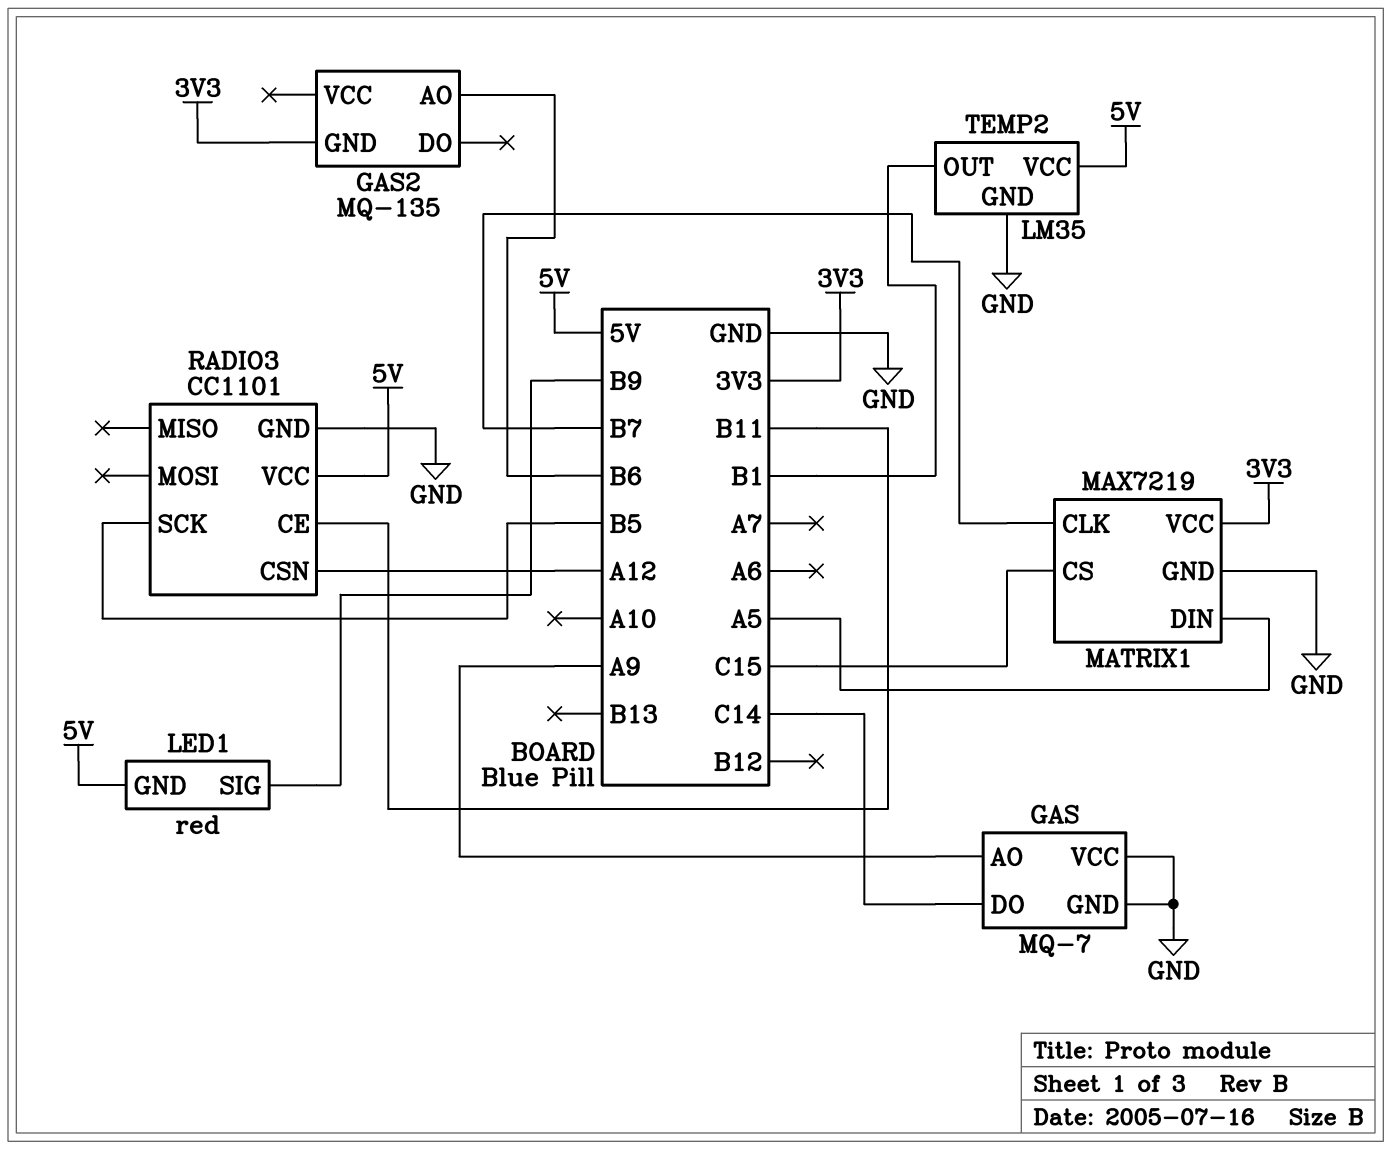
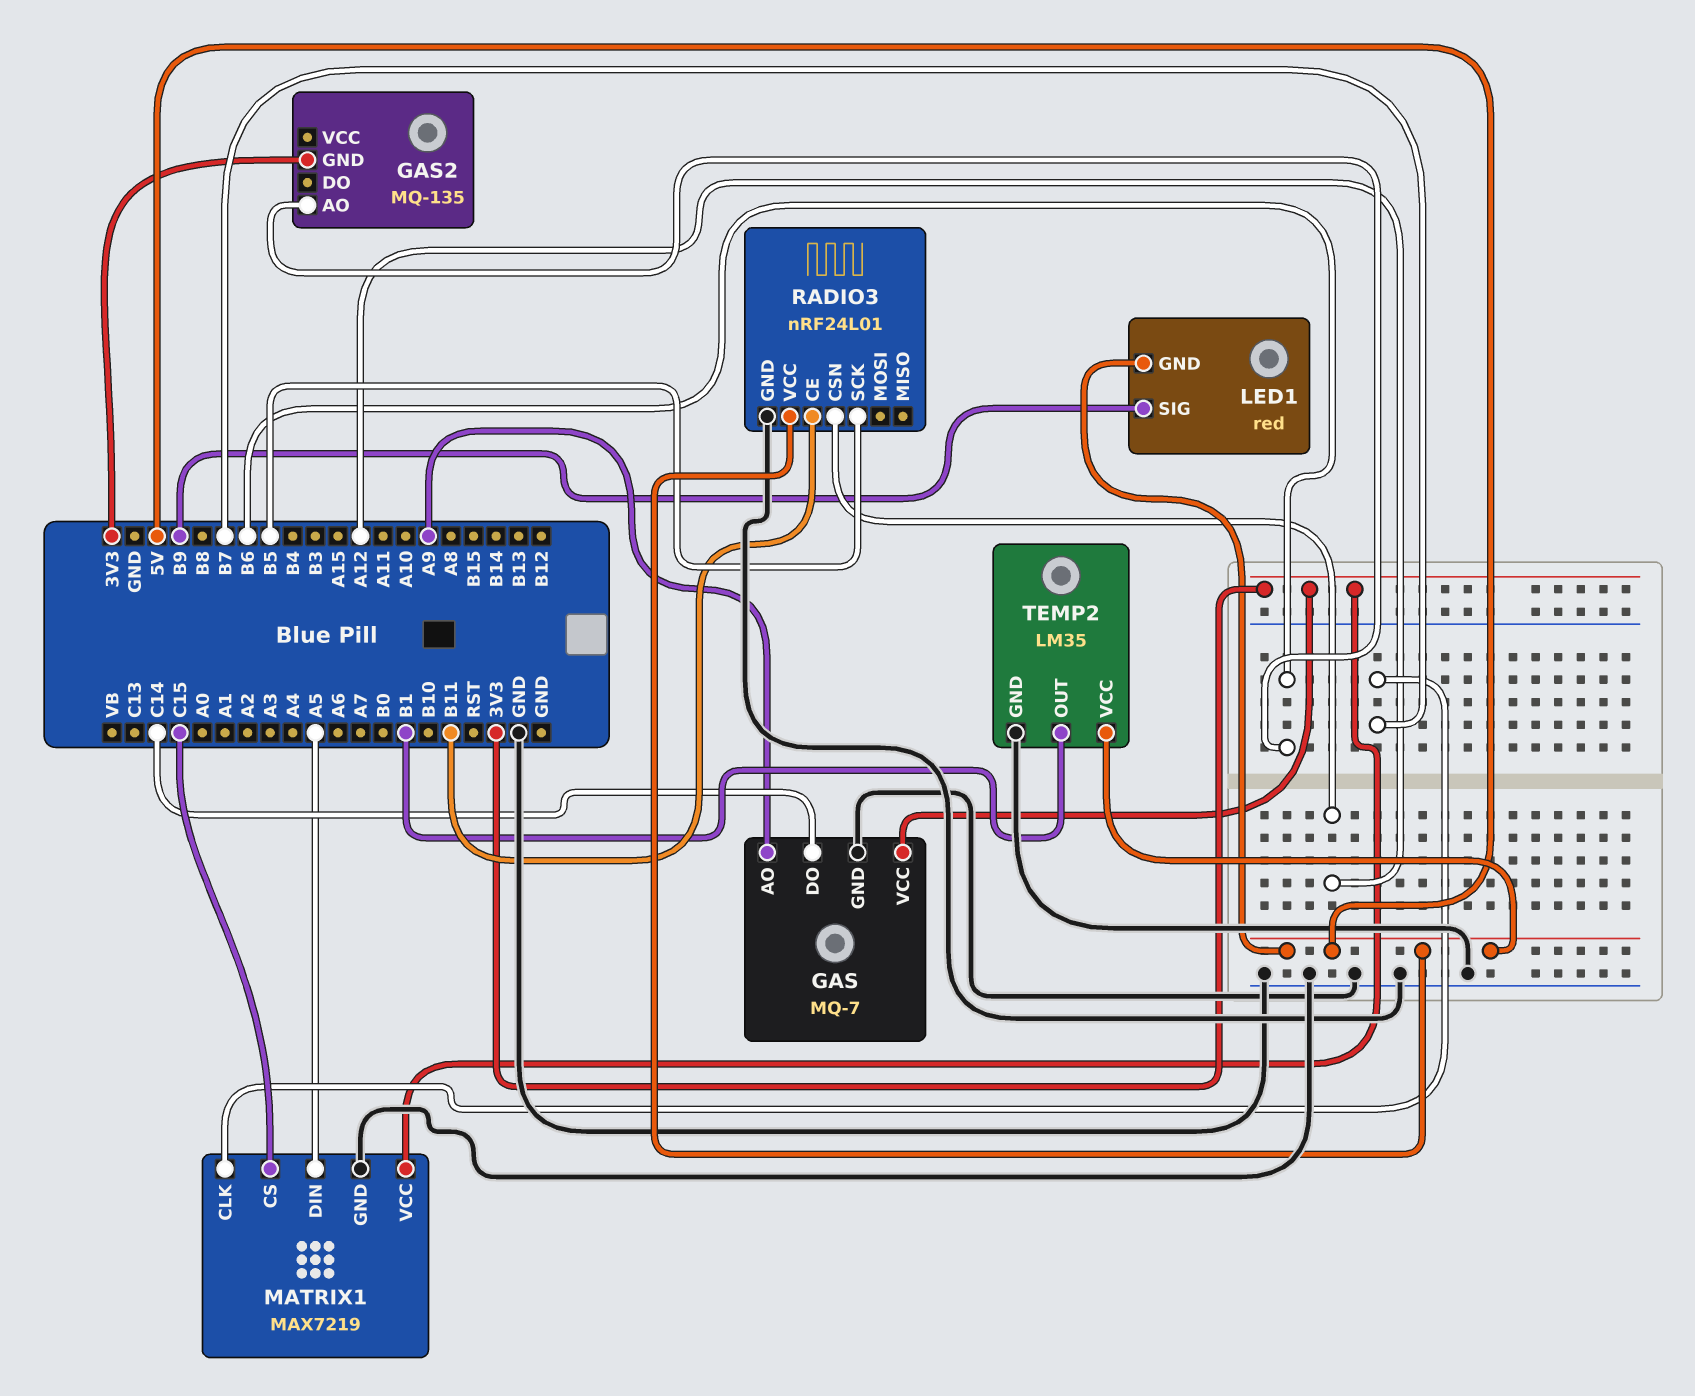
GAS pin VCC: GND -> 3V3
RADIO3: CC1101 -> nRF24L01

